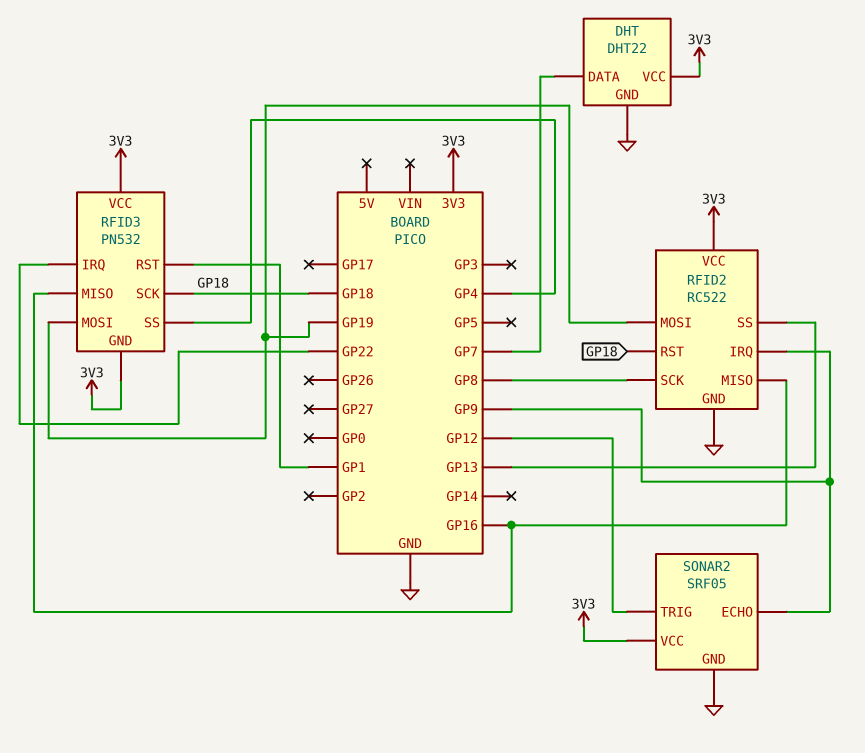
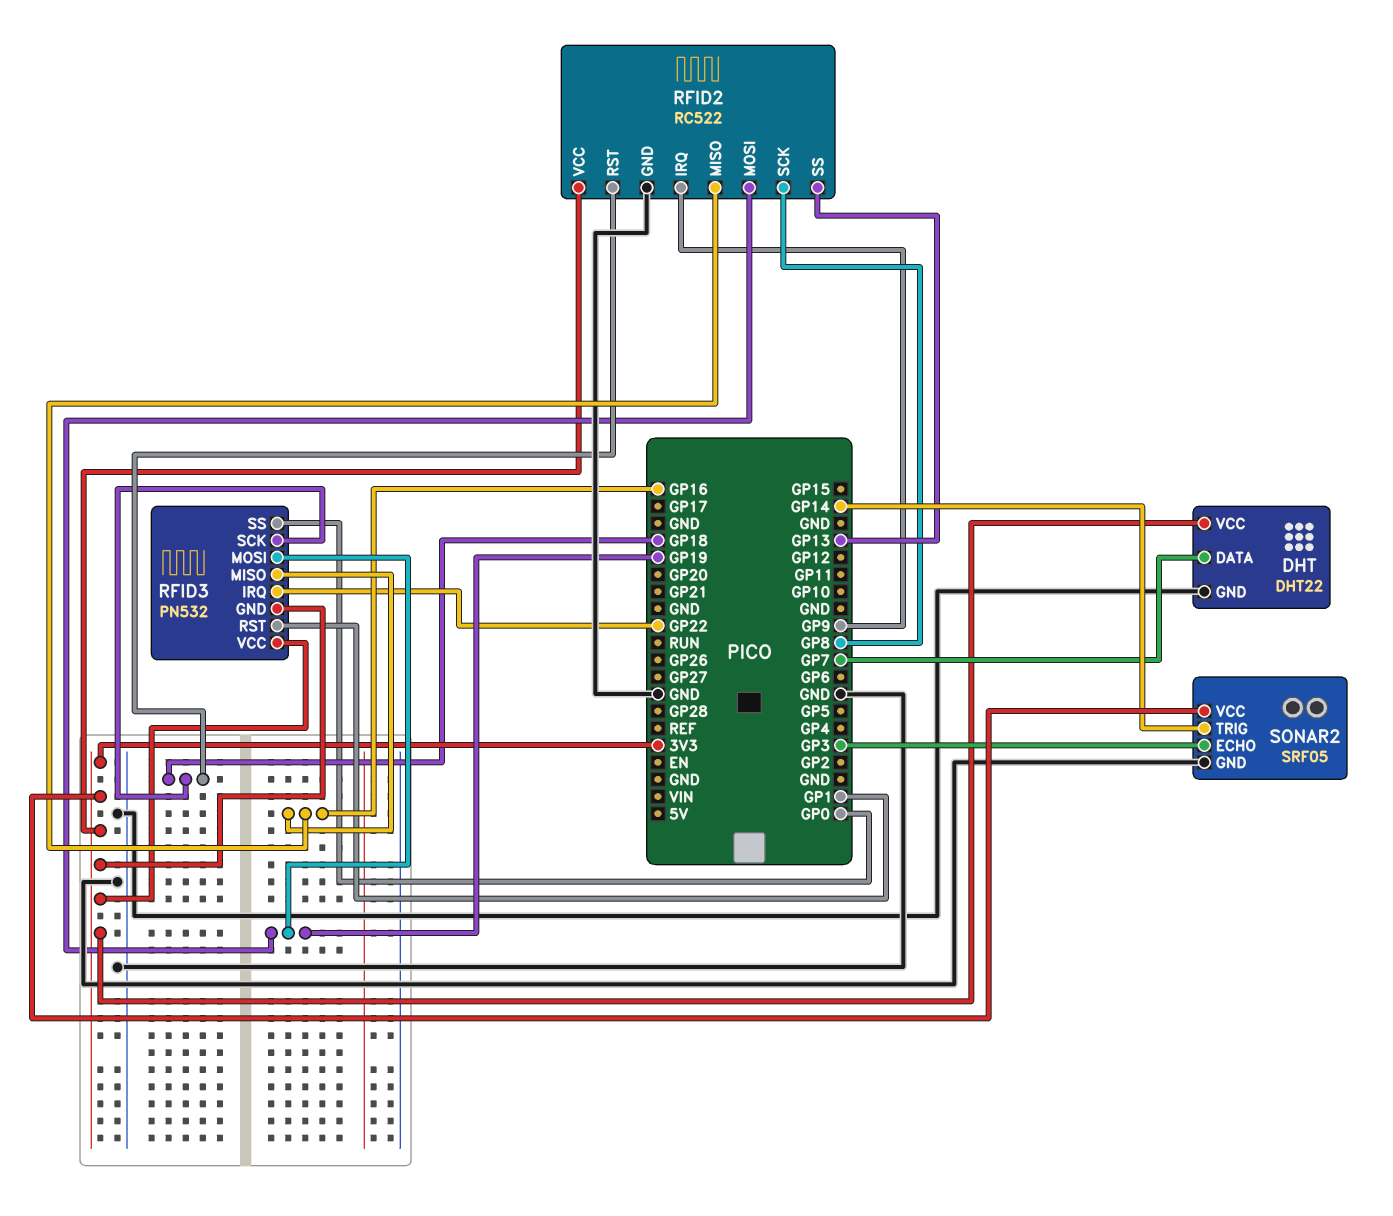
RFID3 pin SS: GP4 -> GP0
SONAR2 pin ECHO: GP9 -> GP3
SONAR2 pin TRIG: GP12 -> GP14

